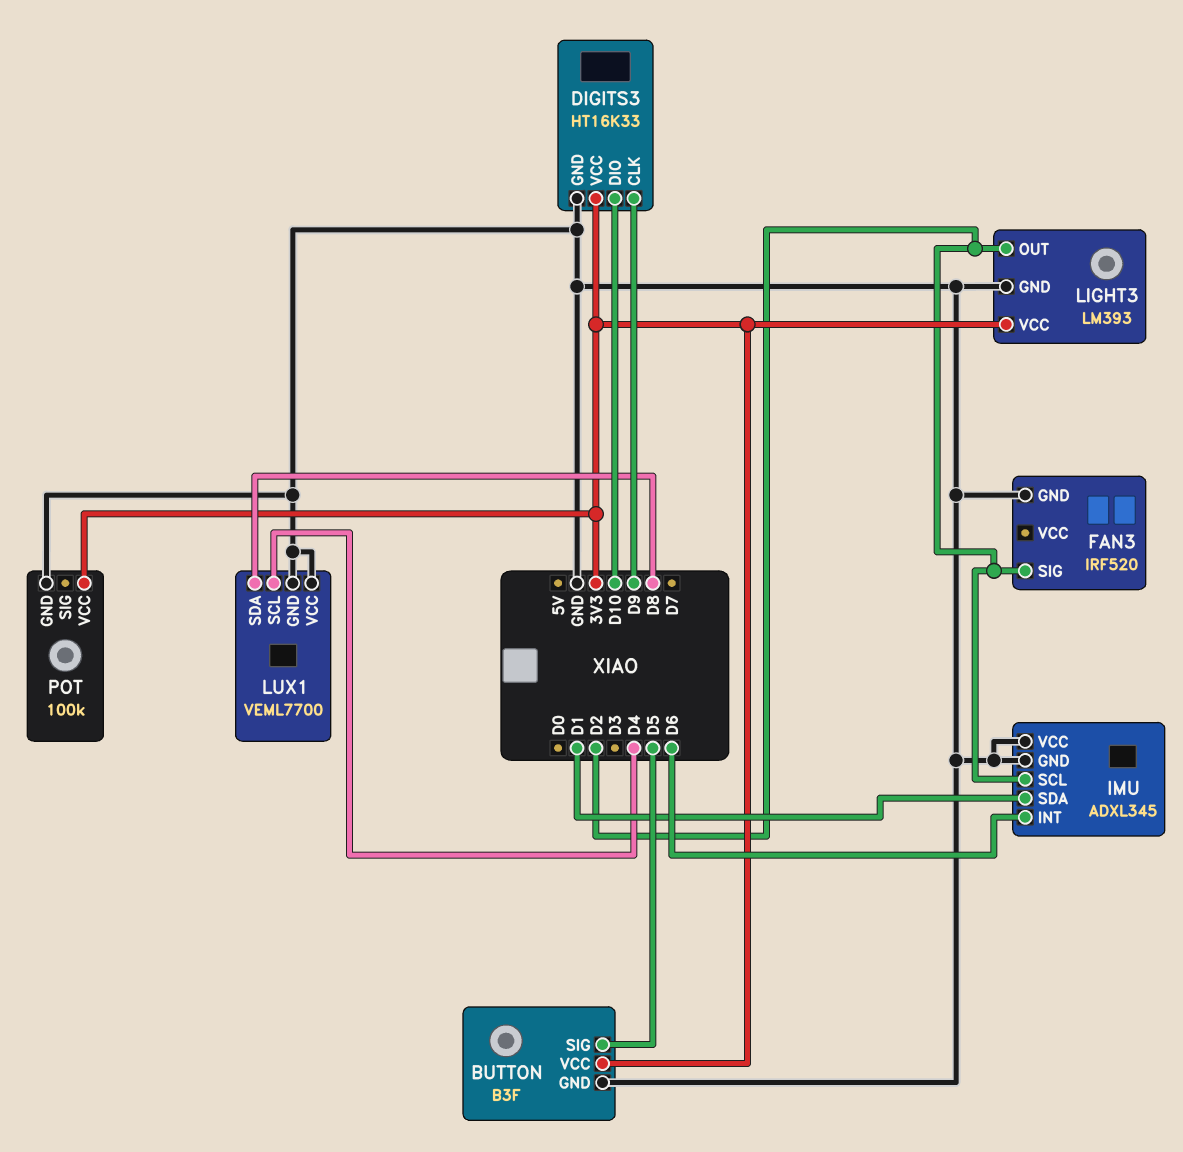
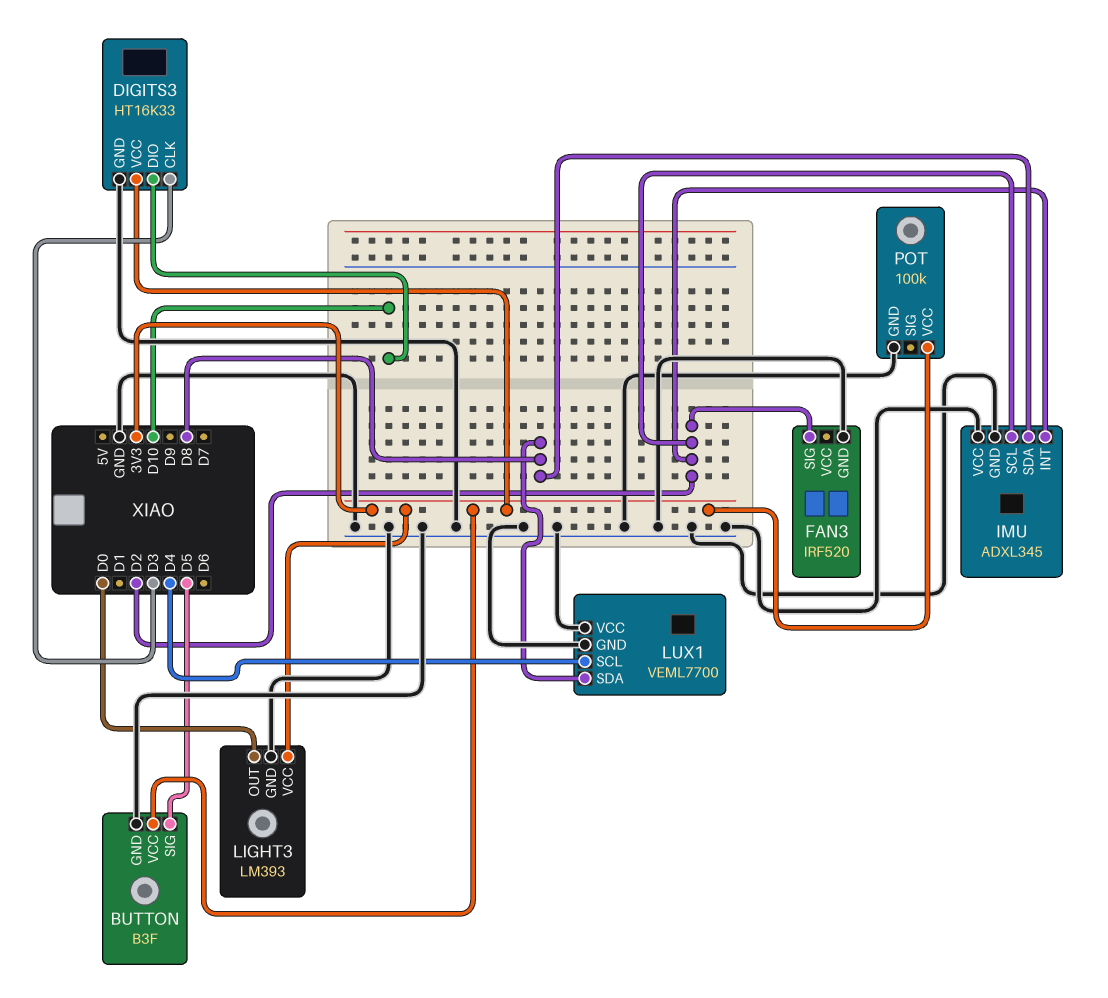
DIGITS3 pin CLK: D9 -> D3
IMU pin INT: D6 -> D2
IMU pin SDA: D1 -> D8
LIGHT3 pin OUT: D2 -> D0

